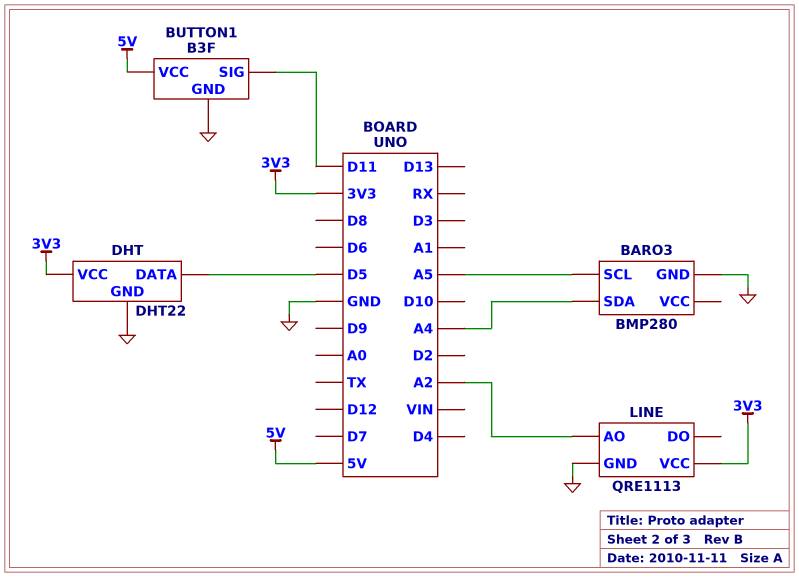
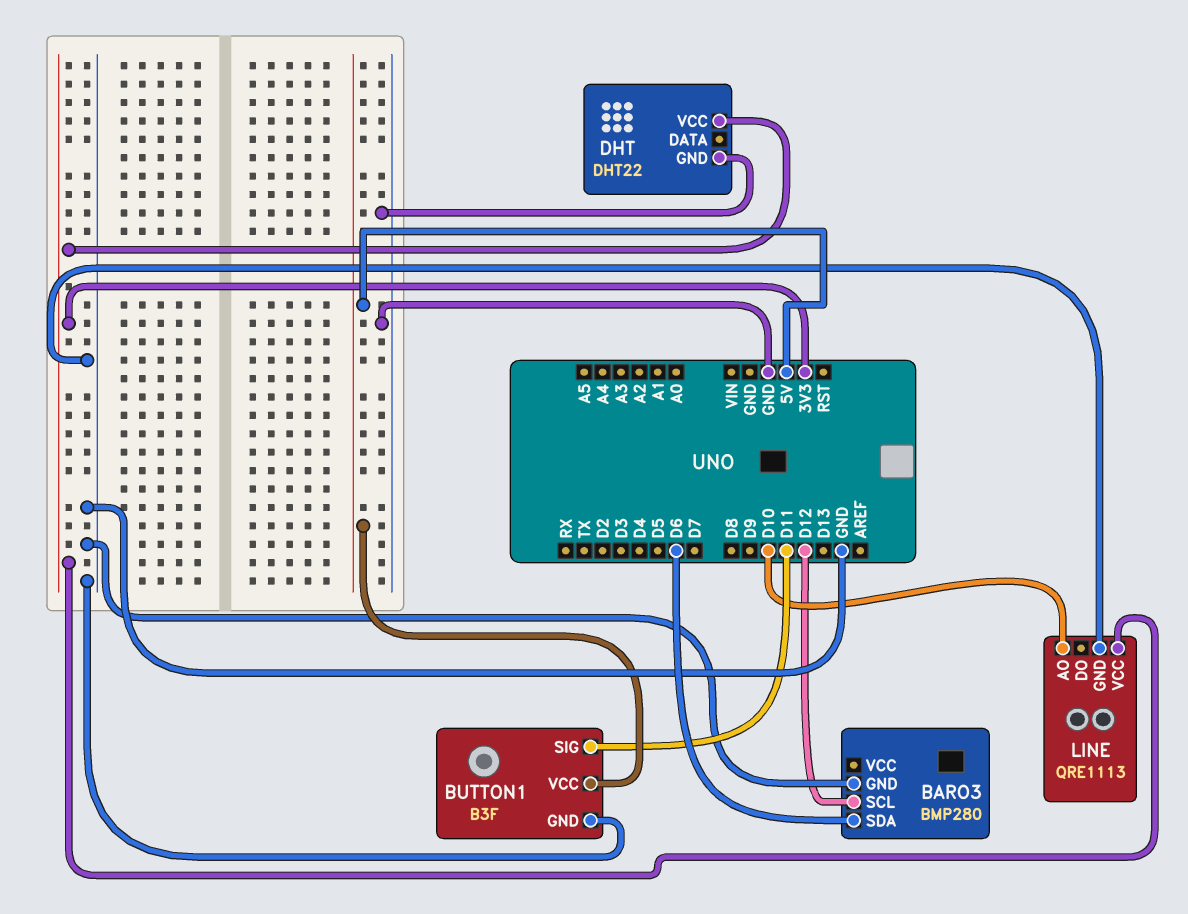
BARO3 pin SCL: A5 -> D12
BARO3 pin SDA: A4 -> D6
DHT pin DATA: D5 -> none
LINE pin AO: A2 -> D10

